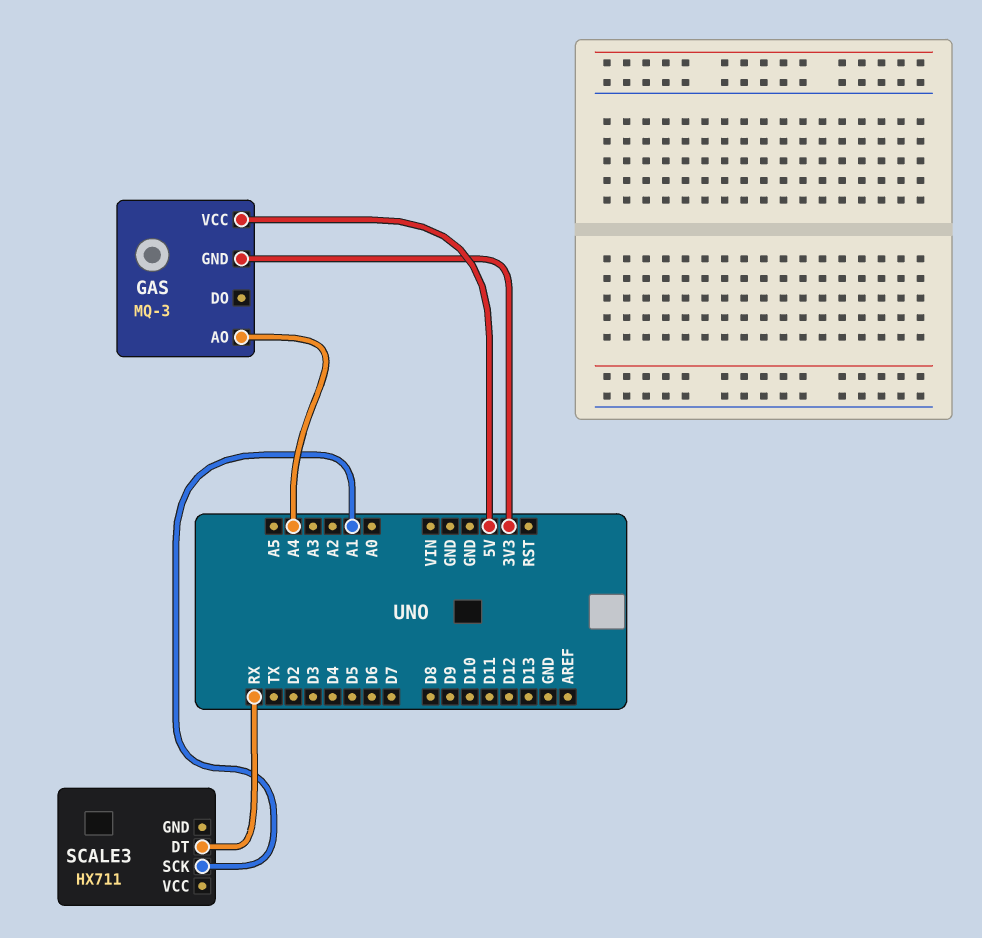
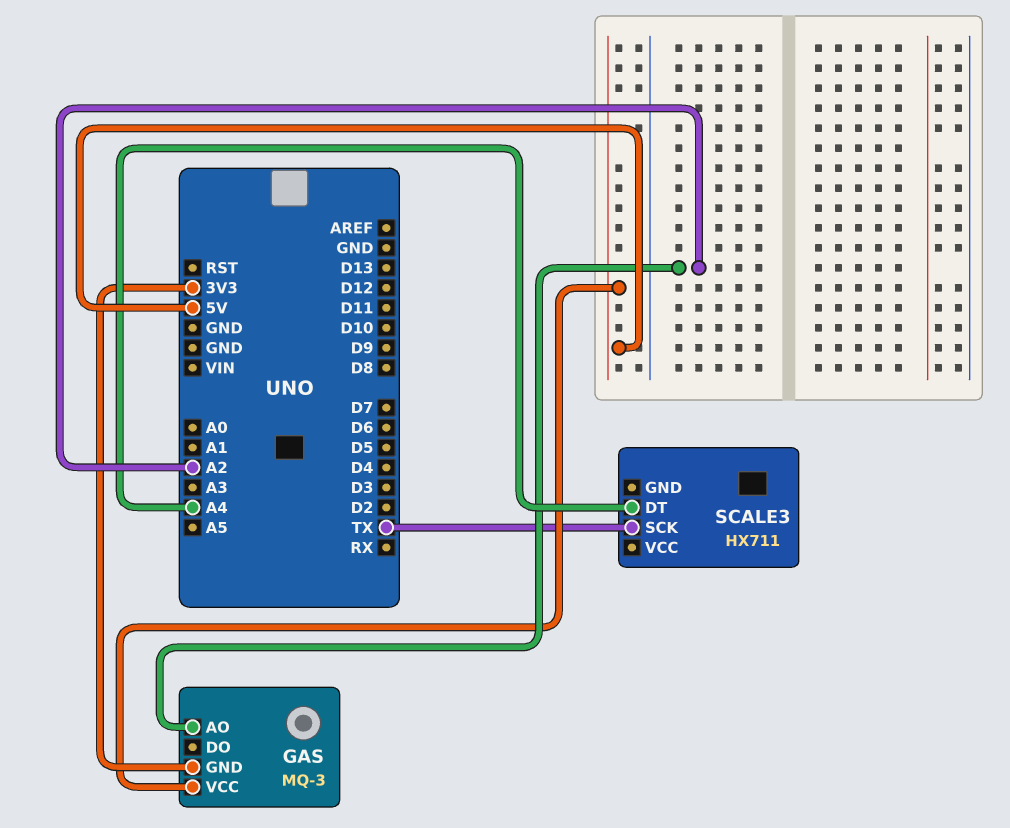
GAS pin AO: A4 -> A2
SCALE3 pin DT: RX -> A4
SCALE3 pin SCK: A1 -> TX

